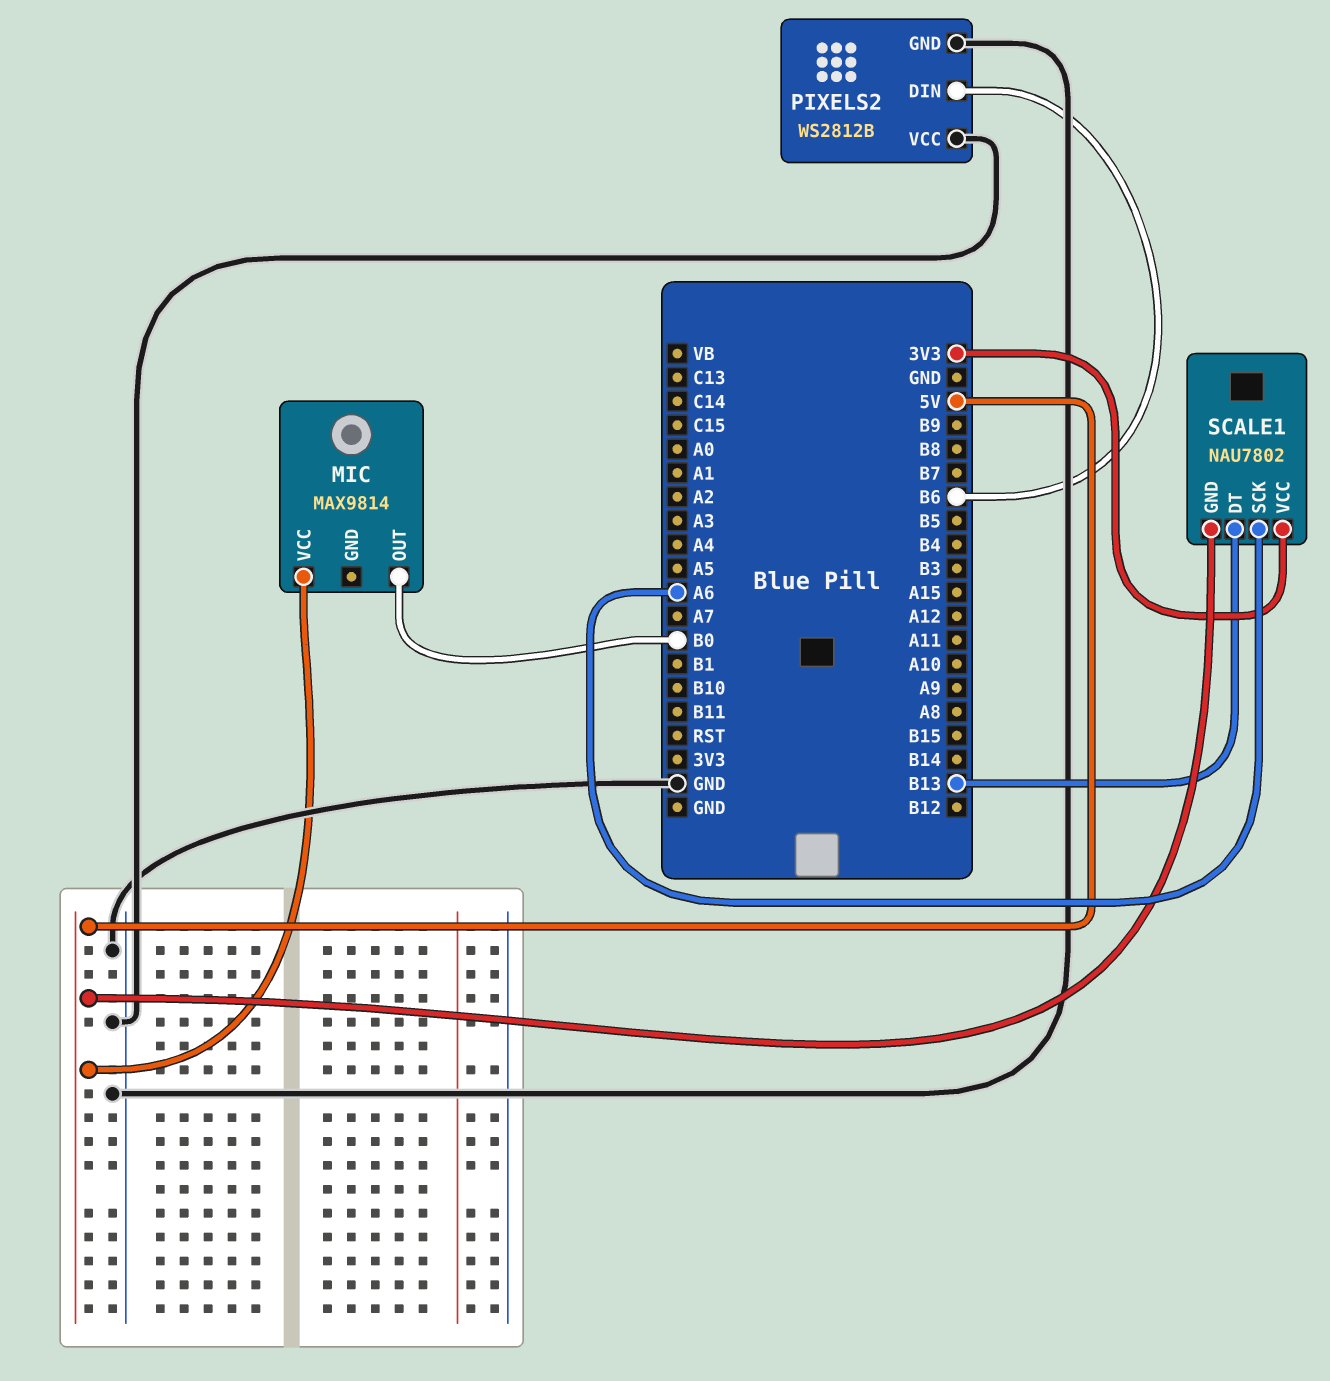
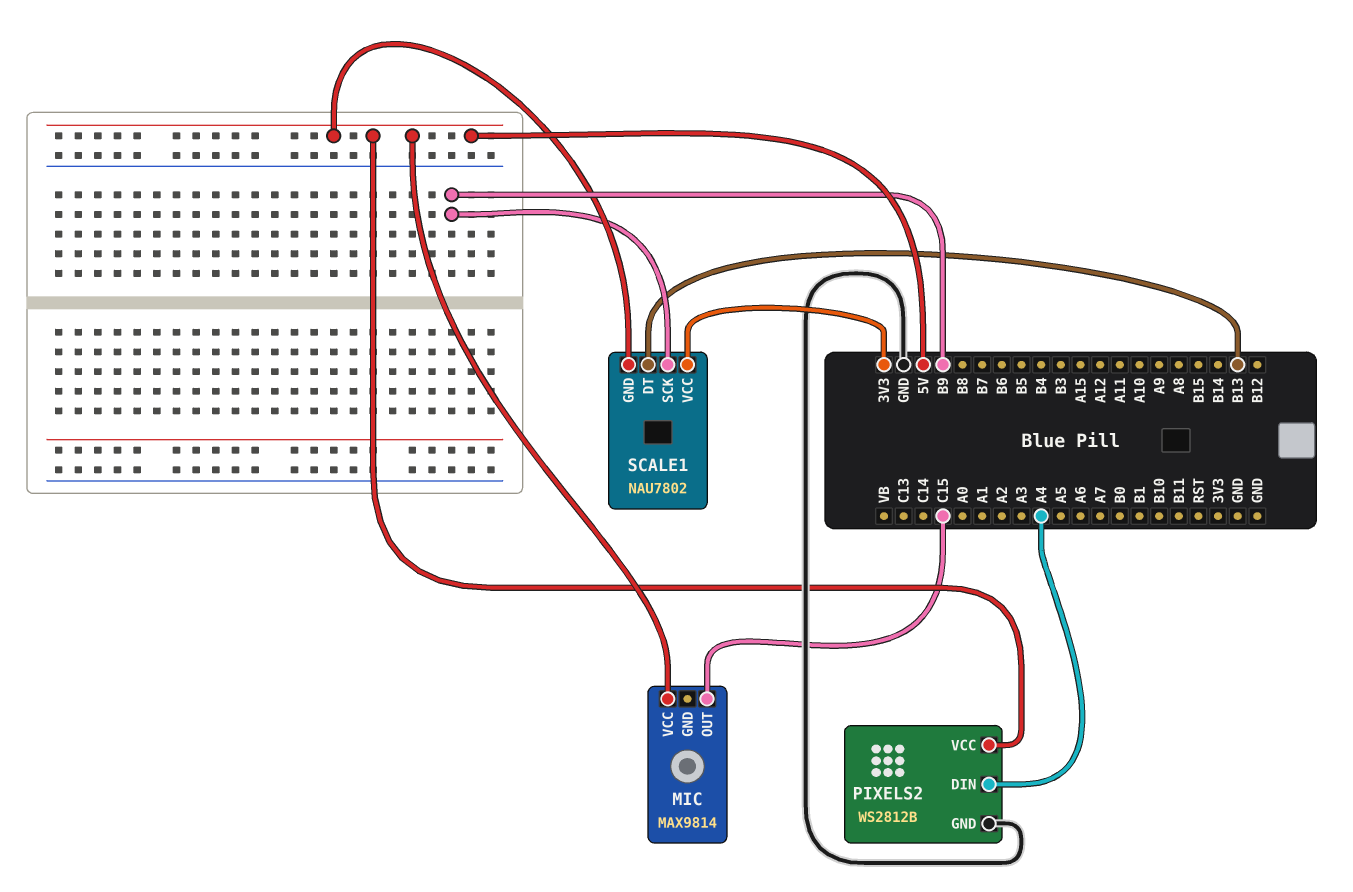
MIC pin OUT: B0 -> C15
PIXELS2 pin DIN: B6 -> A4
PIXELS2 pin VCC: GND -> 5V
SCALE1 pin SCK: A6 -> B9

